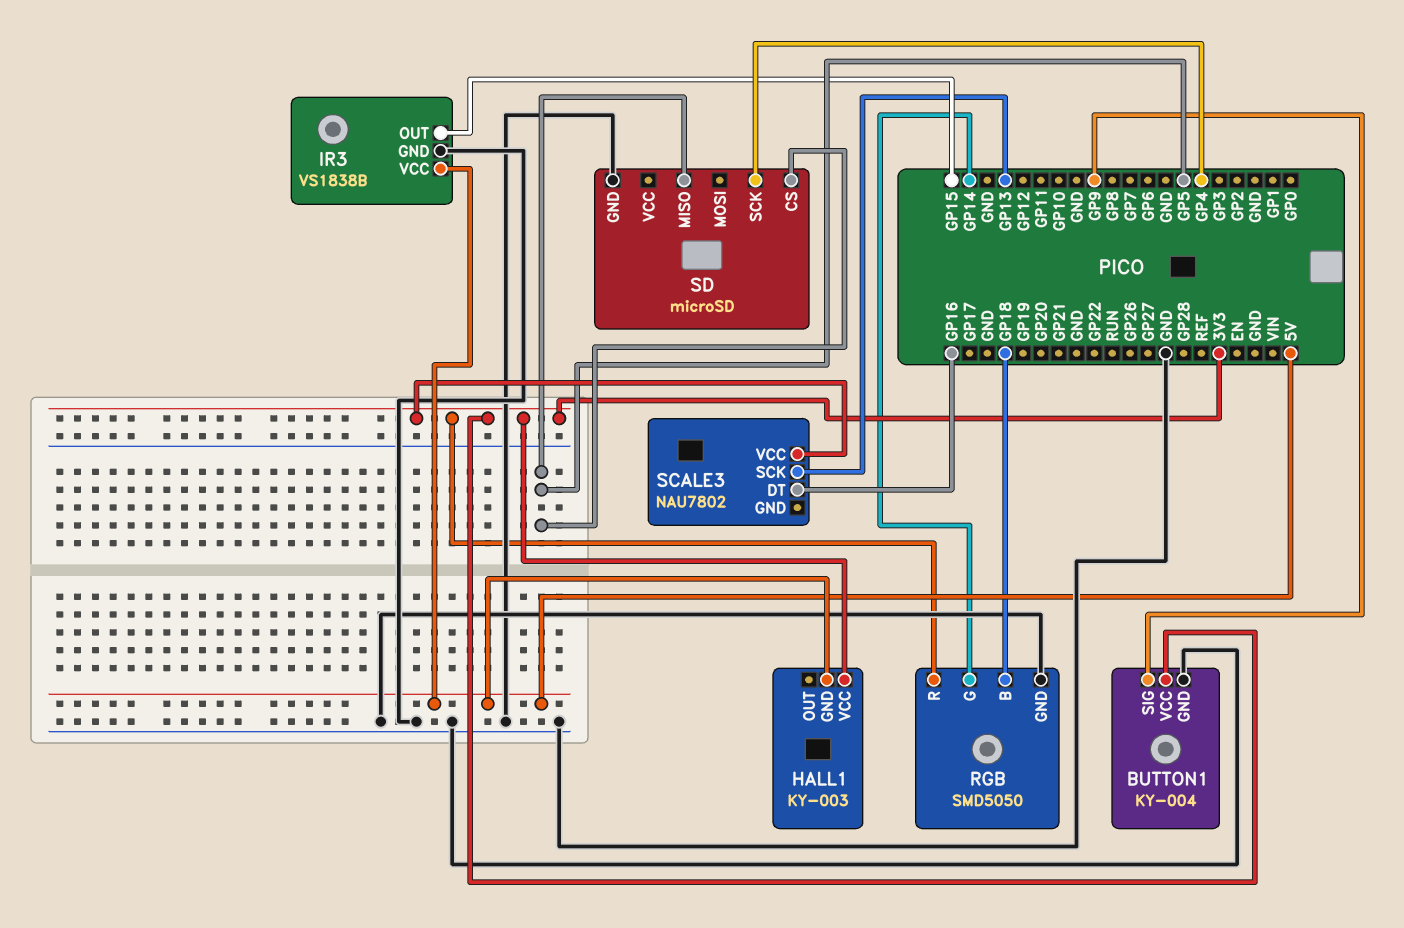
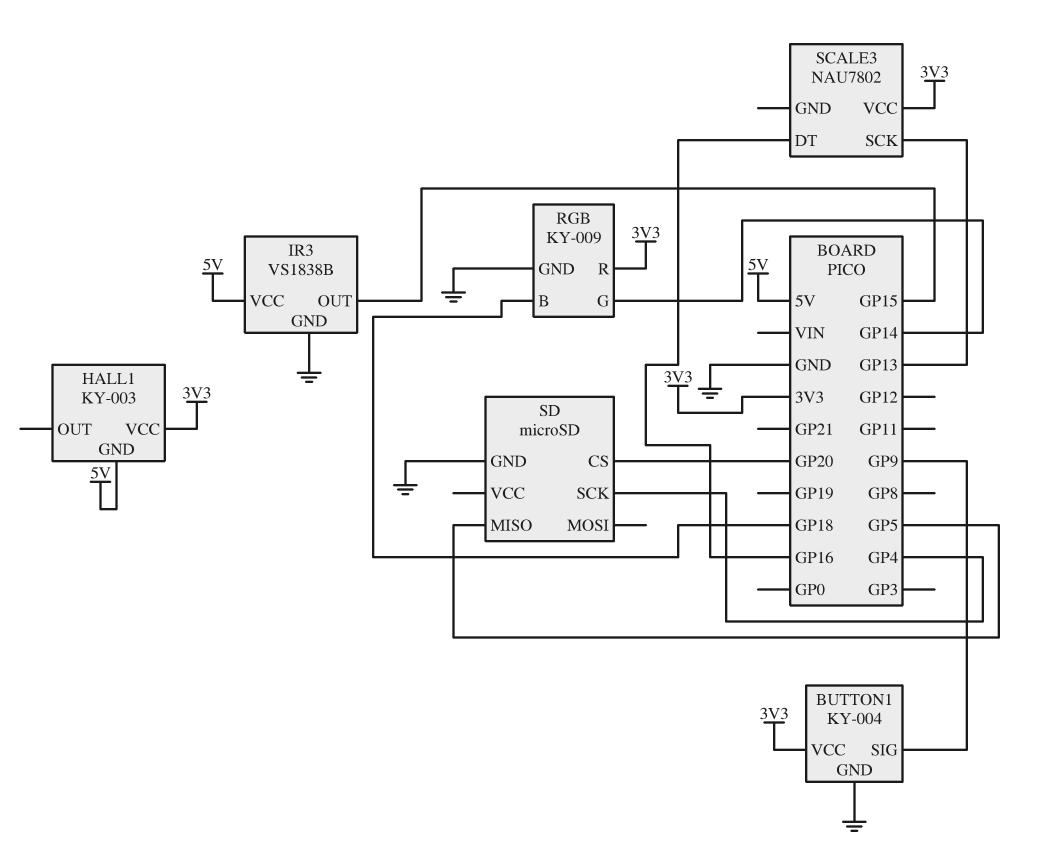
RGB: SMD5050 -> KY-009
SD pin CS: GP5 -> GP20

